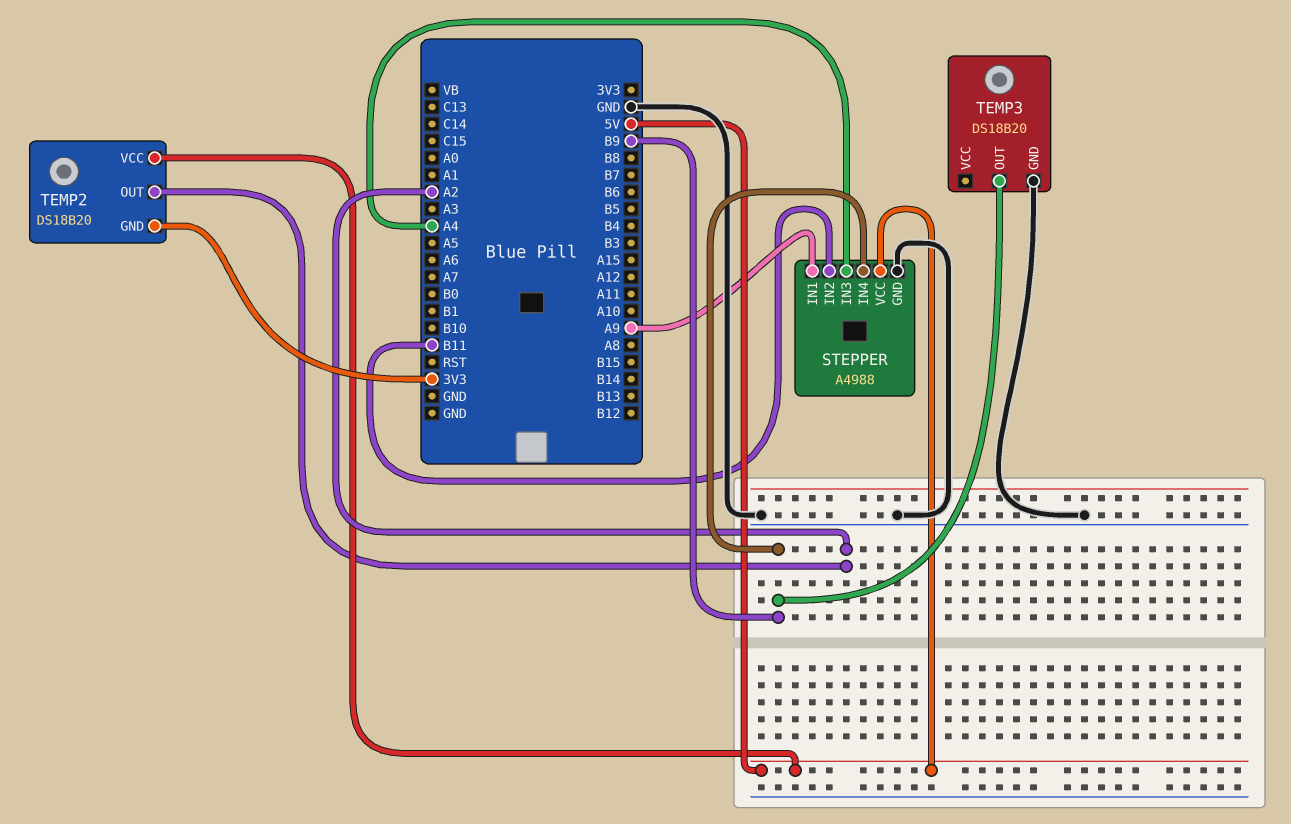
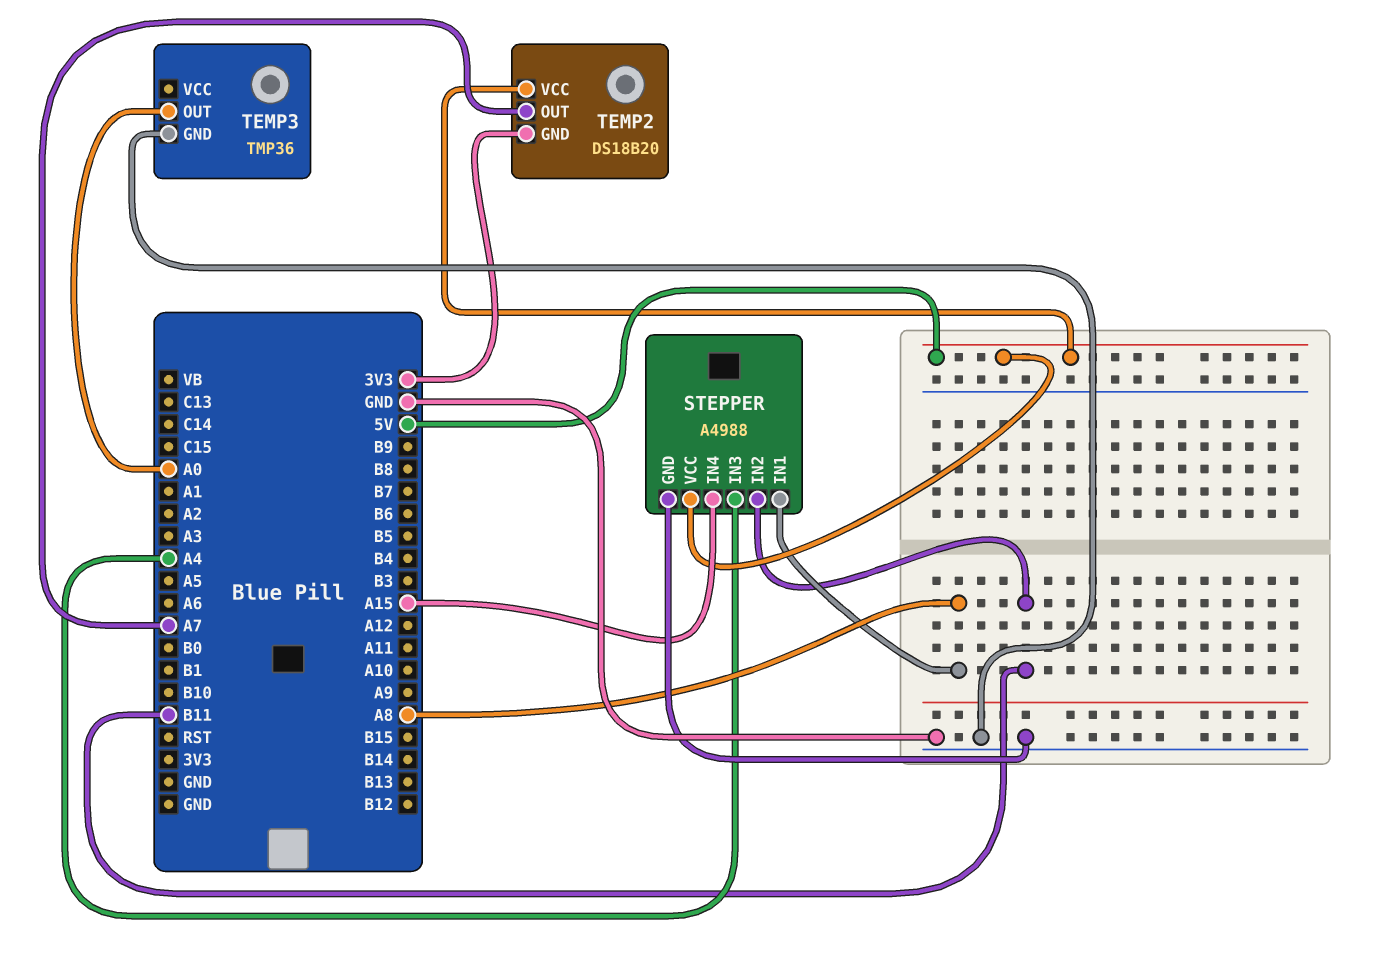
STEPPER pin IN1: A9 -> A8
STEPPER pin IN4: B9 -> A15
TEMP2 pin OUT: A2 -> A7
TEMP3: DS18B20 -> TMP36
TEMP3 pin OUT: B9 -> A0

